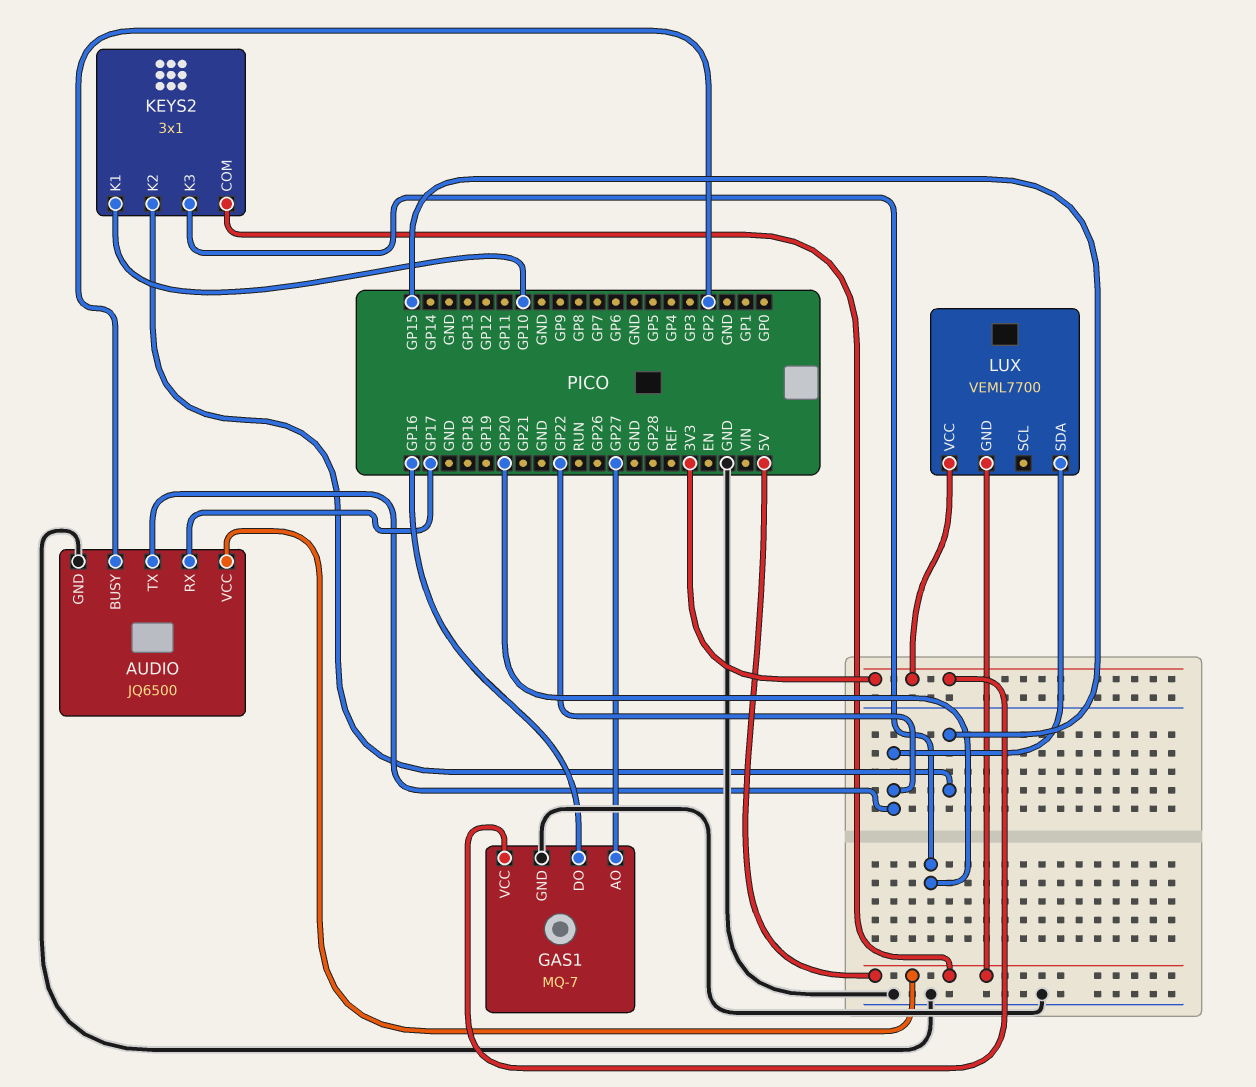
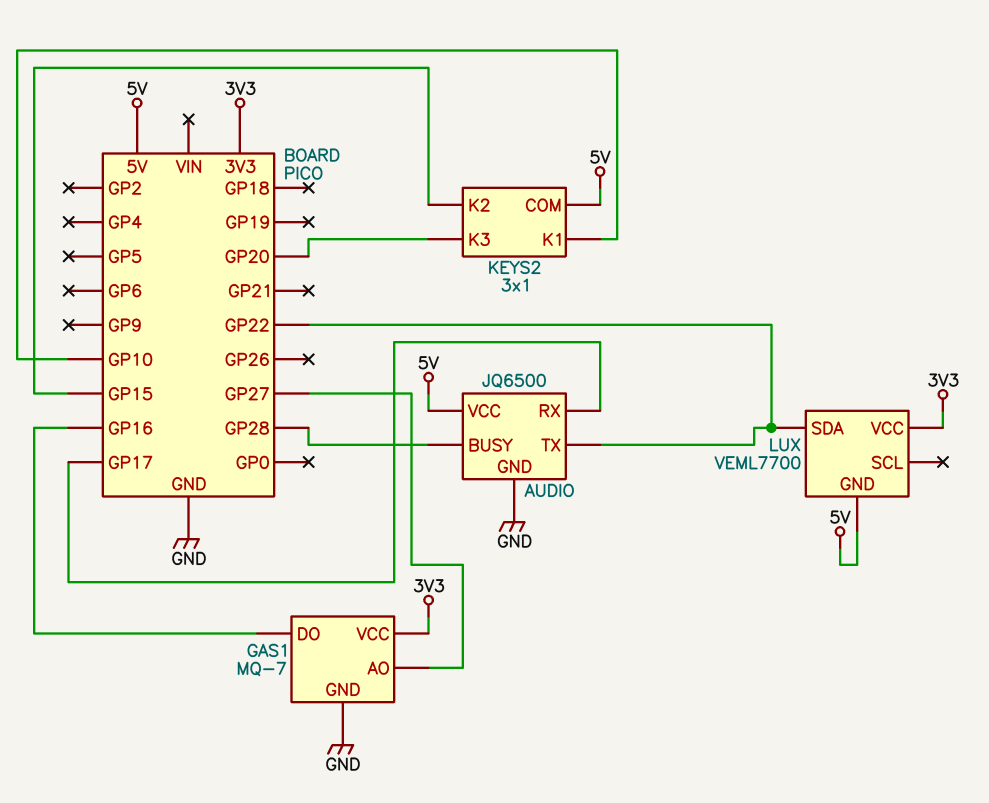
AUDIO pin BUSY: GP2 -> GP28

